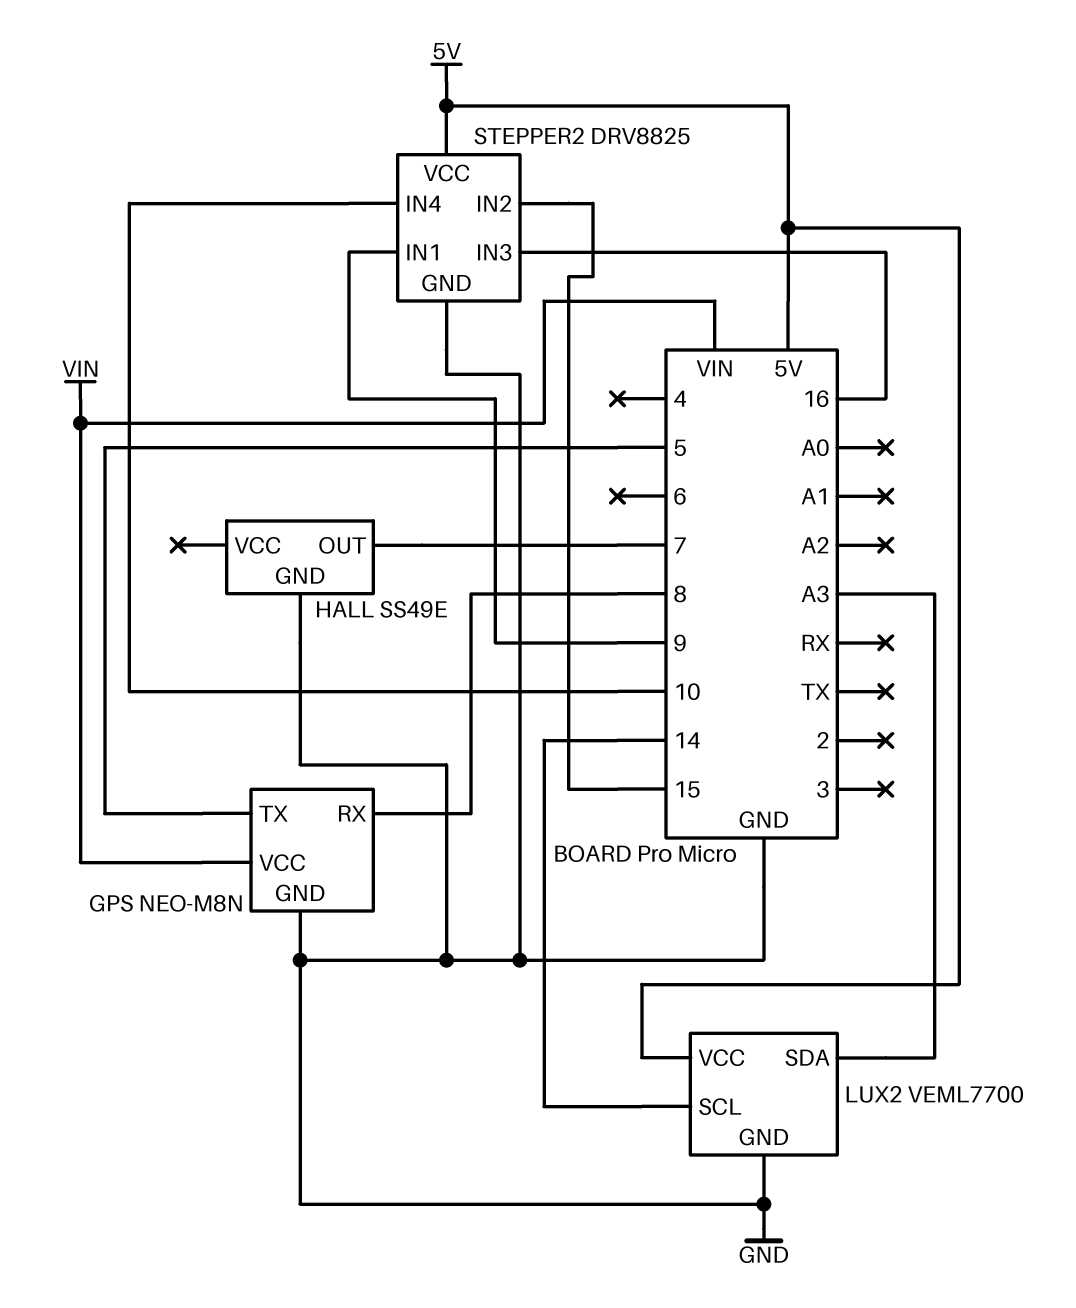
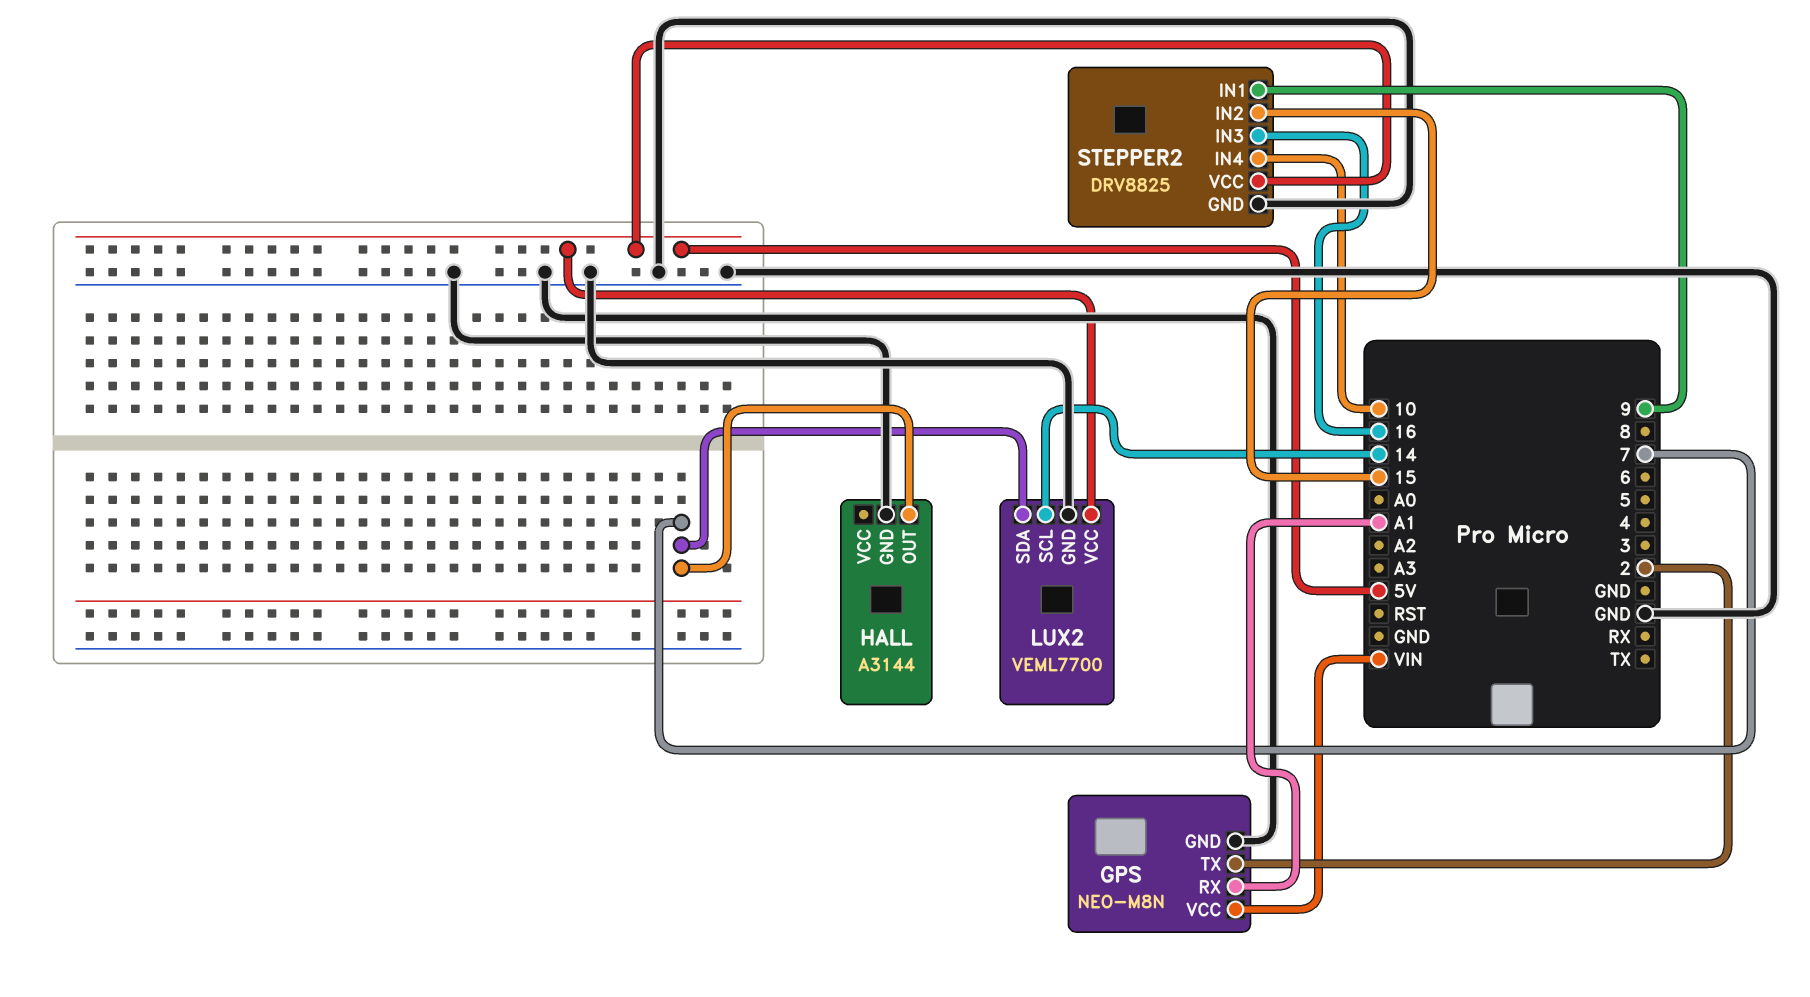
GPS pin RX: 8 -> A1
GPS pin TX: 5 -> 2
HALL: SS49E -> A3144
LUX2 pin SDA: A3 -> 7

